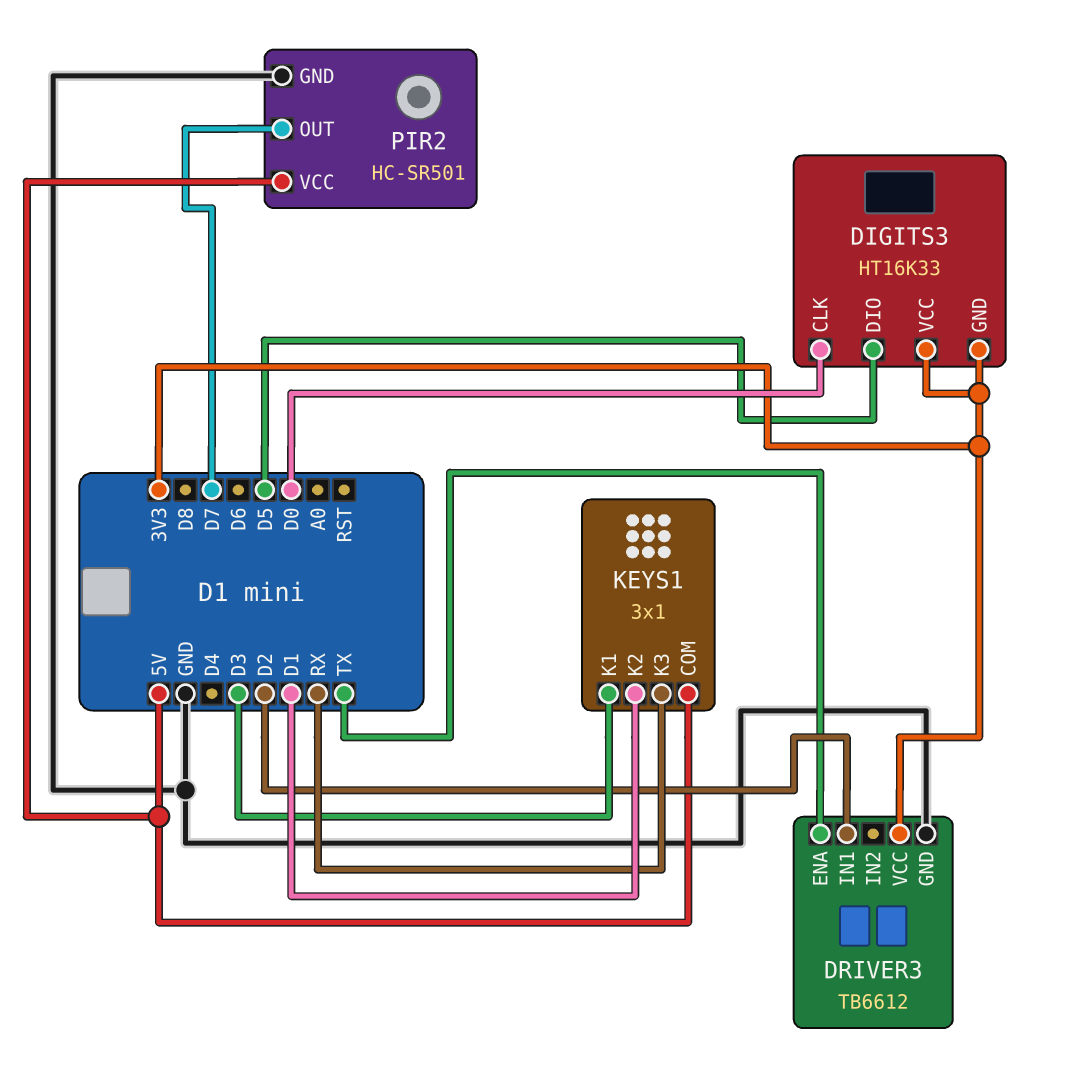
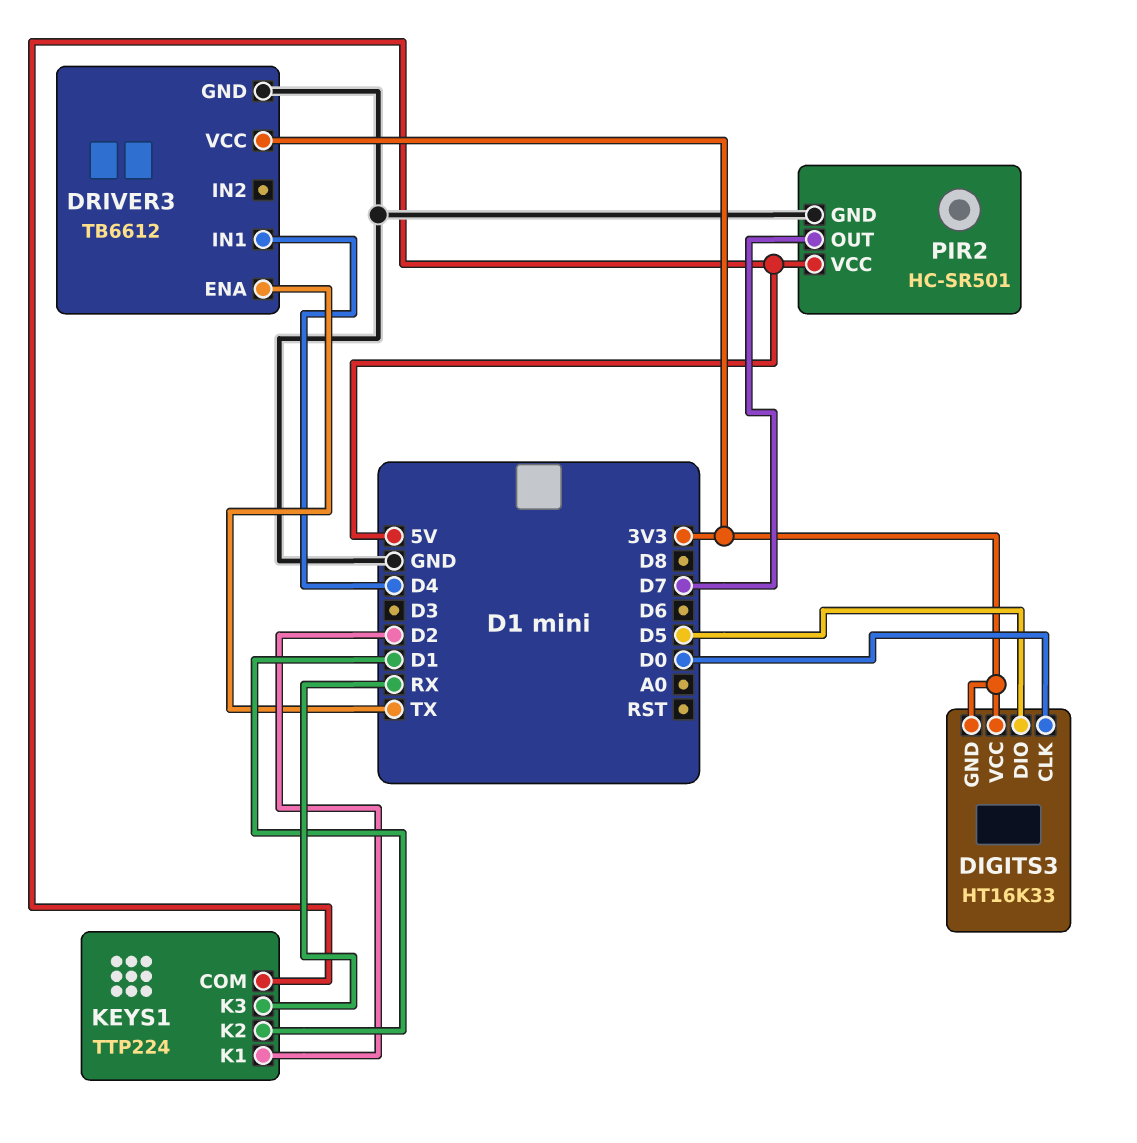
DRIVER3 pin IN1: D2 -> D4
KEYS1: 3x1 -> TTP224
KEYS1 pin K1: D3 -> D2

